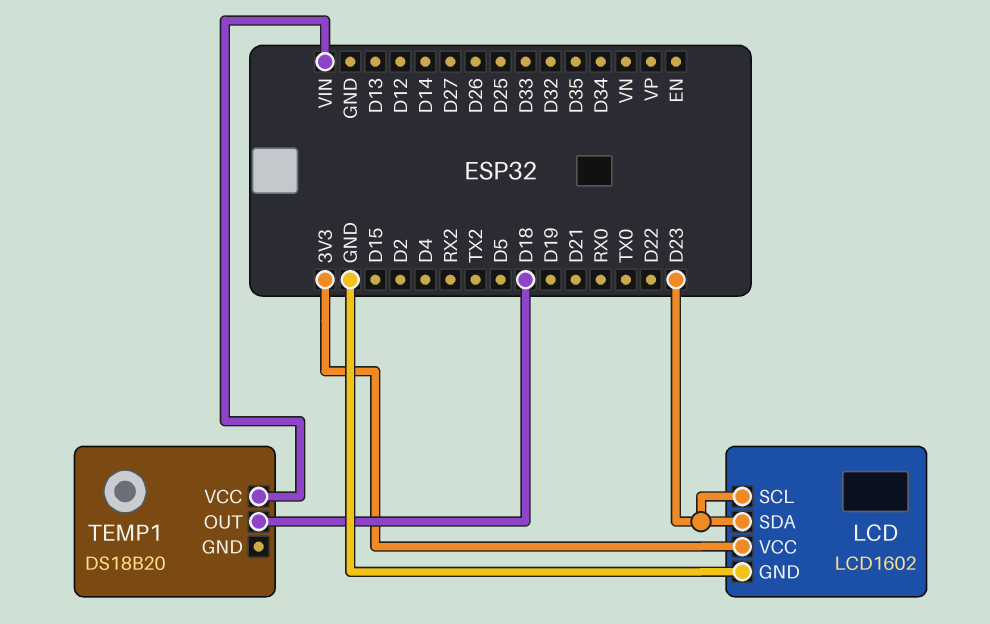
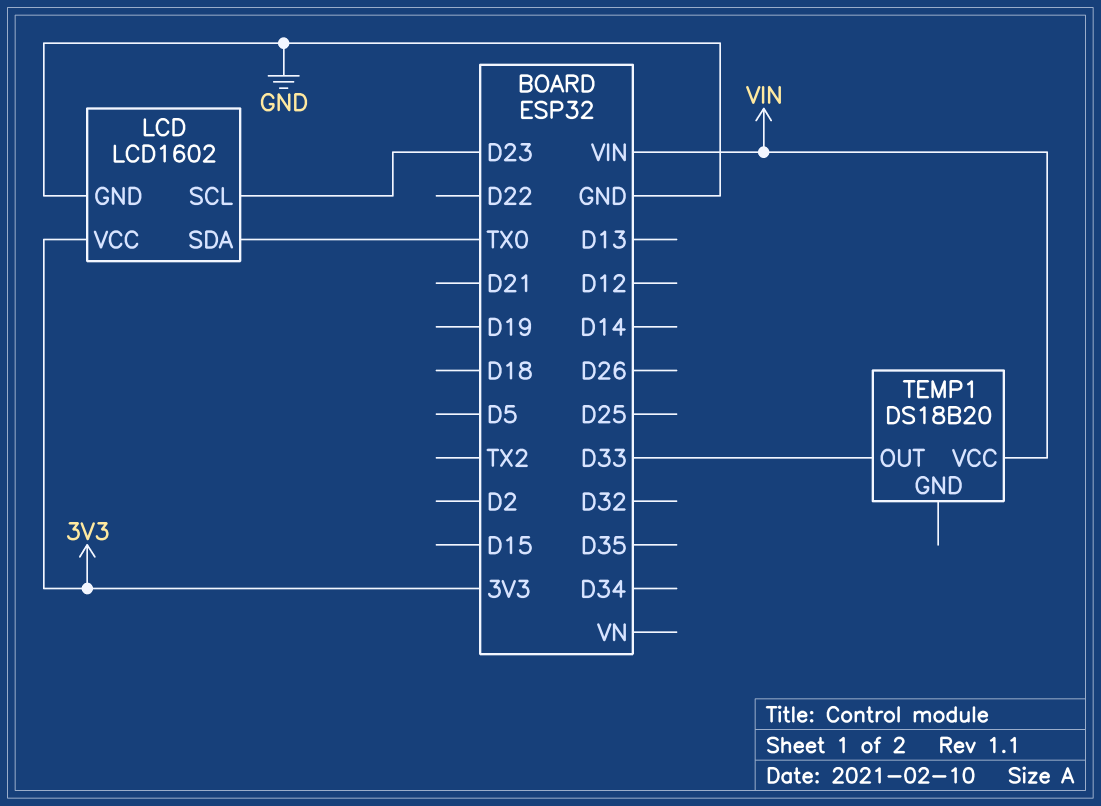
LCD pin SDA: D23 -> TX0
TEMP1 pin OUT: D18 -> D33

